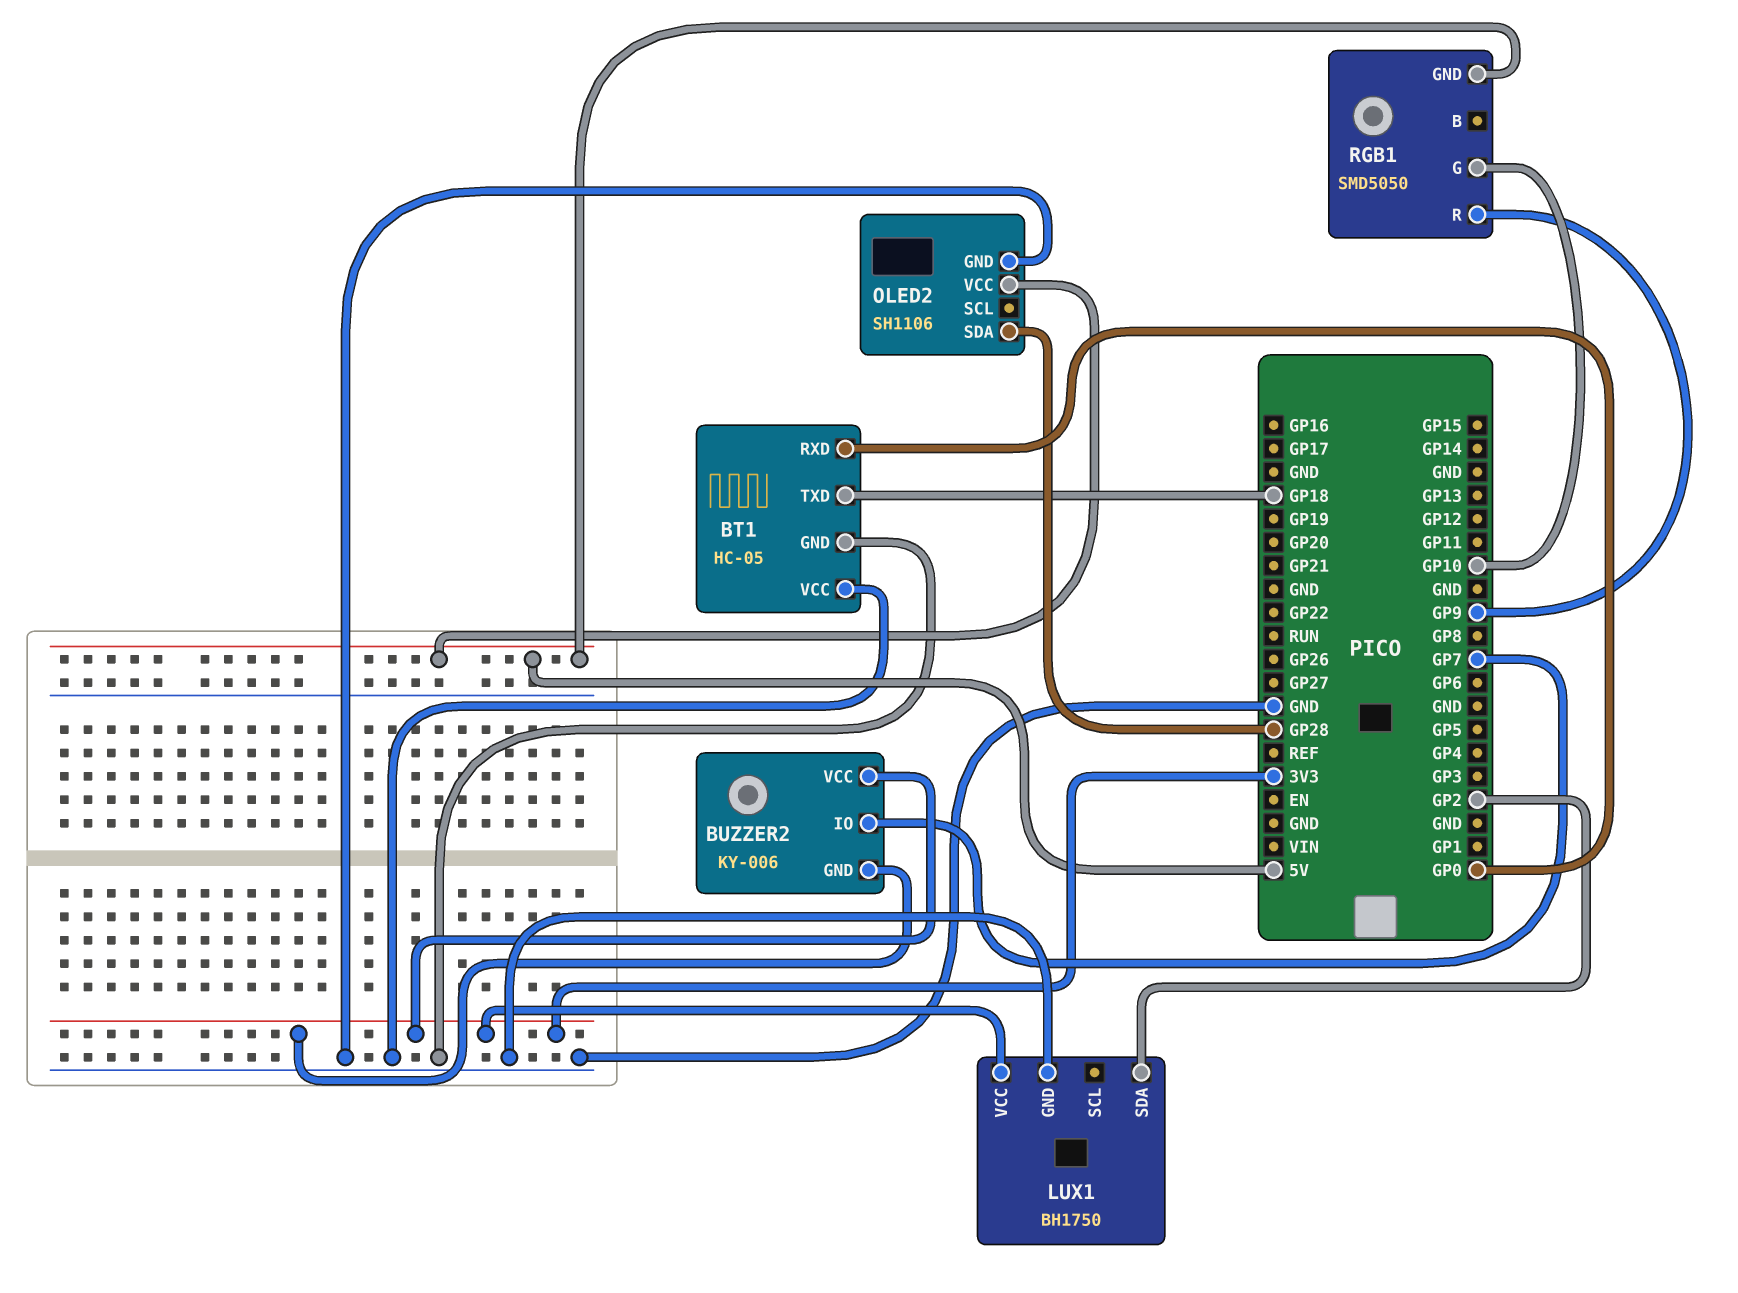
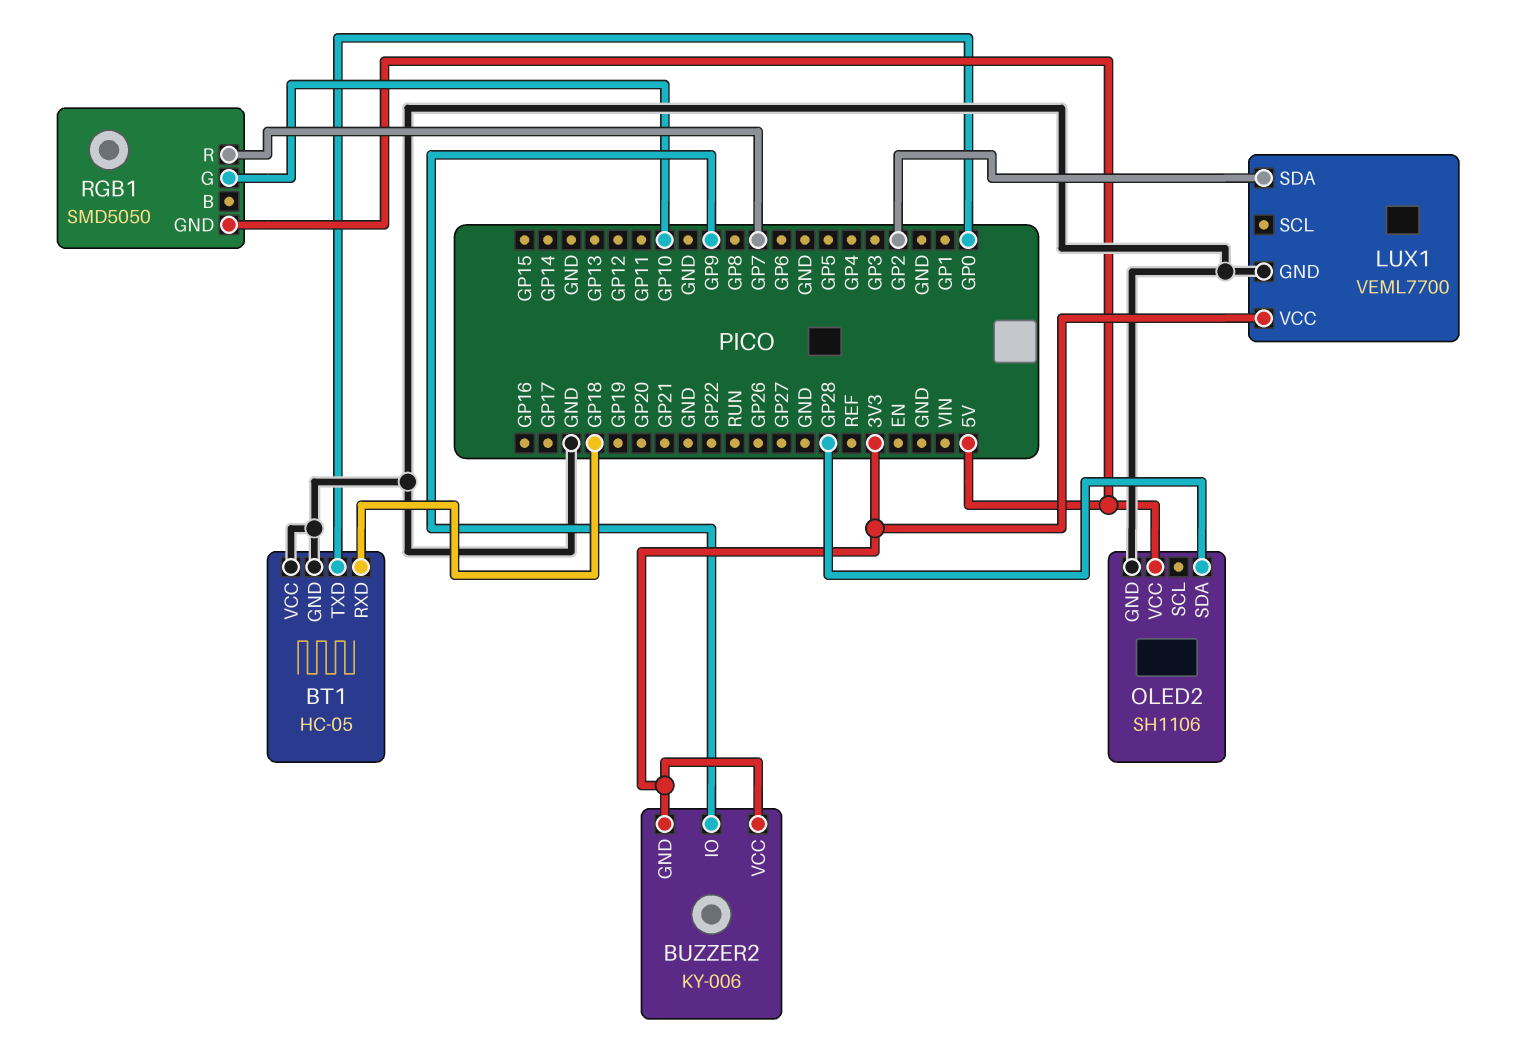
BT1 pin RXD: GP0 -> GP18
BT1 pin TXD: GP18 -> GP0
BUZZER2 pin IO: GP7 -> GP9
LUX1: BH1750 -> VEML7700
RGB1 pin R: GP9 -> GP7

